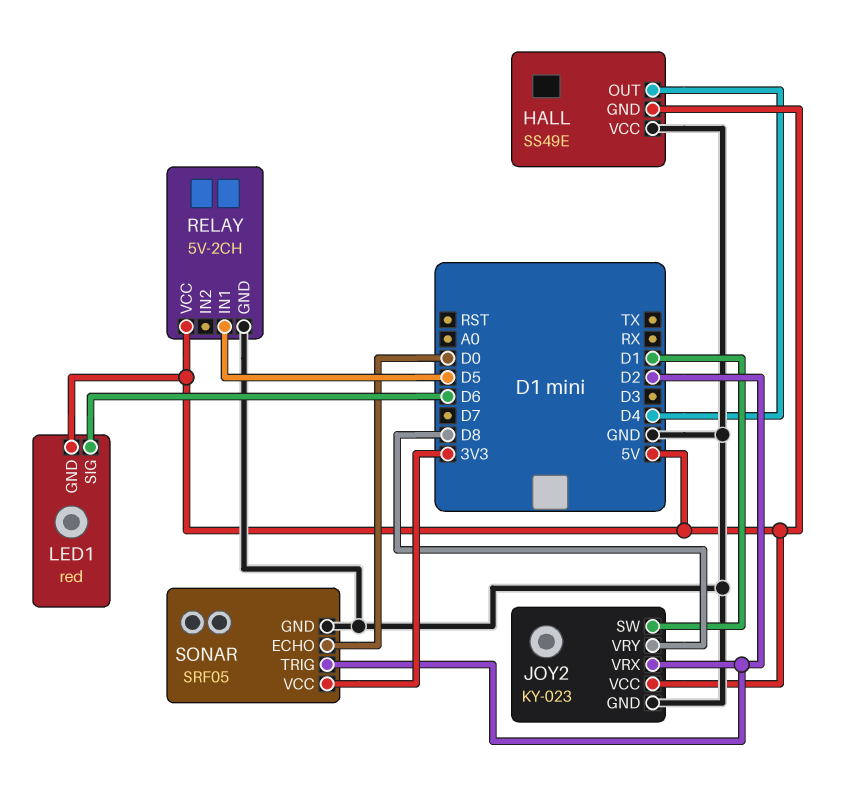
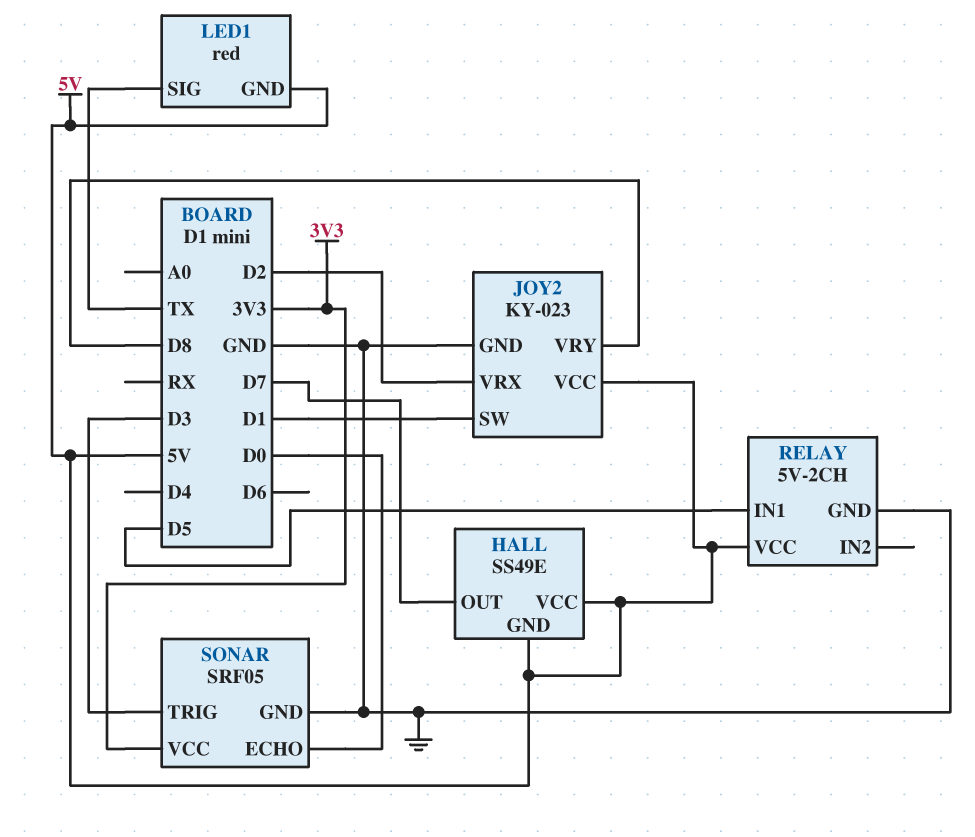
HALL pin OUT: D4 -> D7
HALL pin VCC: GND -> 5V
LED1 pin SIG: D6 -> TX
SONAR pin TRIG: D2 -> D3

